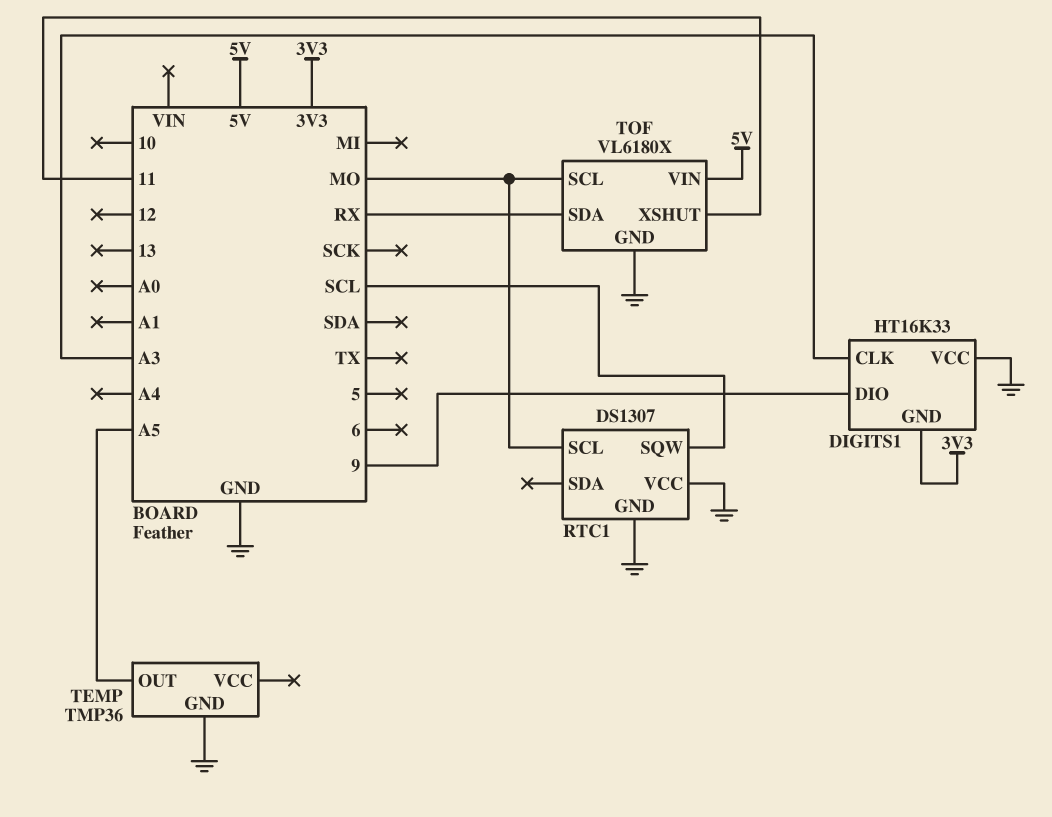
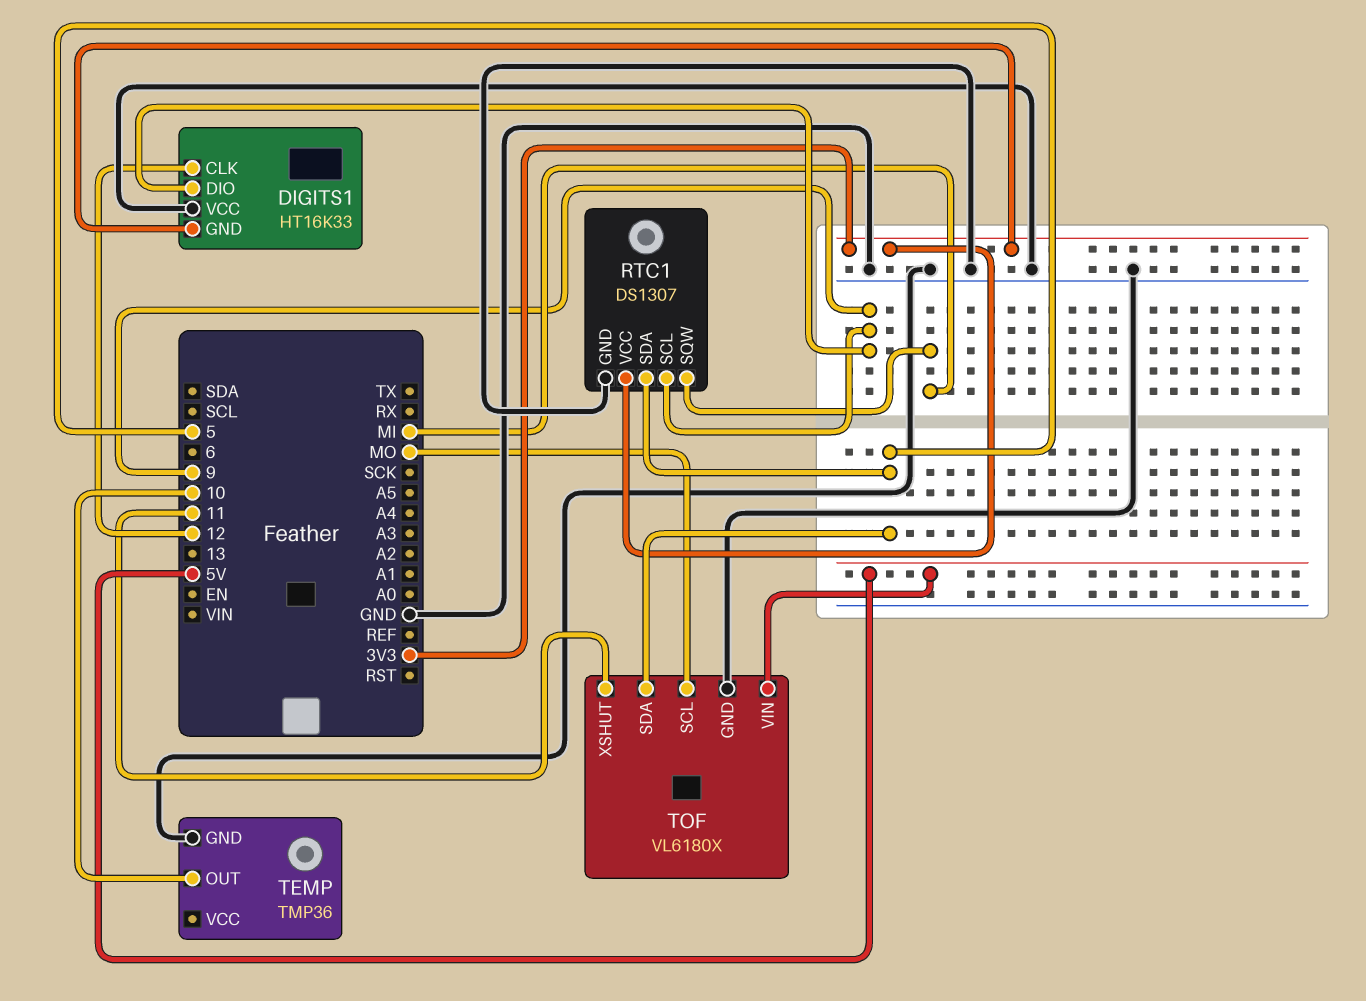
DIGITS1 pin CLK: A3 -> 12
RTC1 pin SCL: MO -> 9
RTC1 pin SDA: none -> 5
RTC1 pin SQW: SCL -> MI
RTC1 pin VCC: GND -> 3V3
TEMP pin OUT: A5 -> 10
TOF pin SDA: RX -> 5

